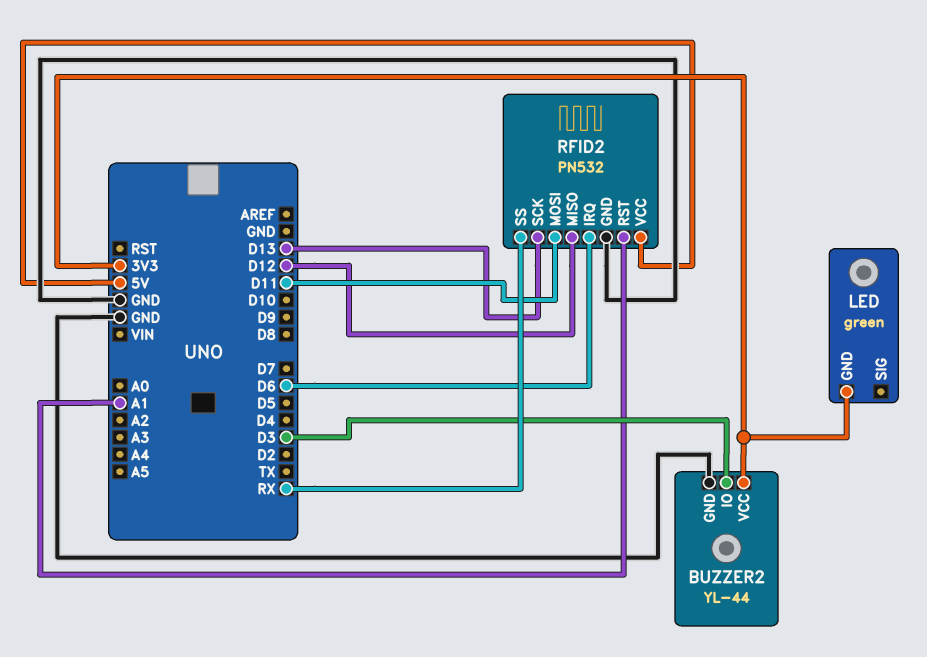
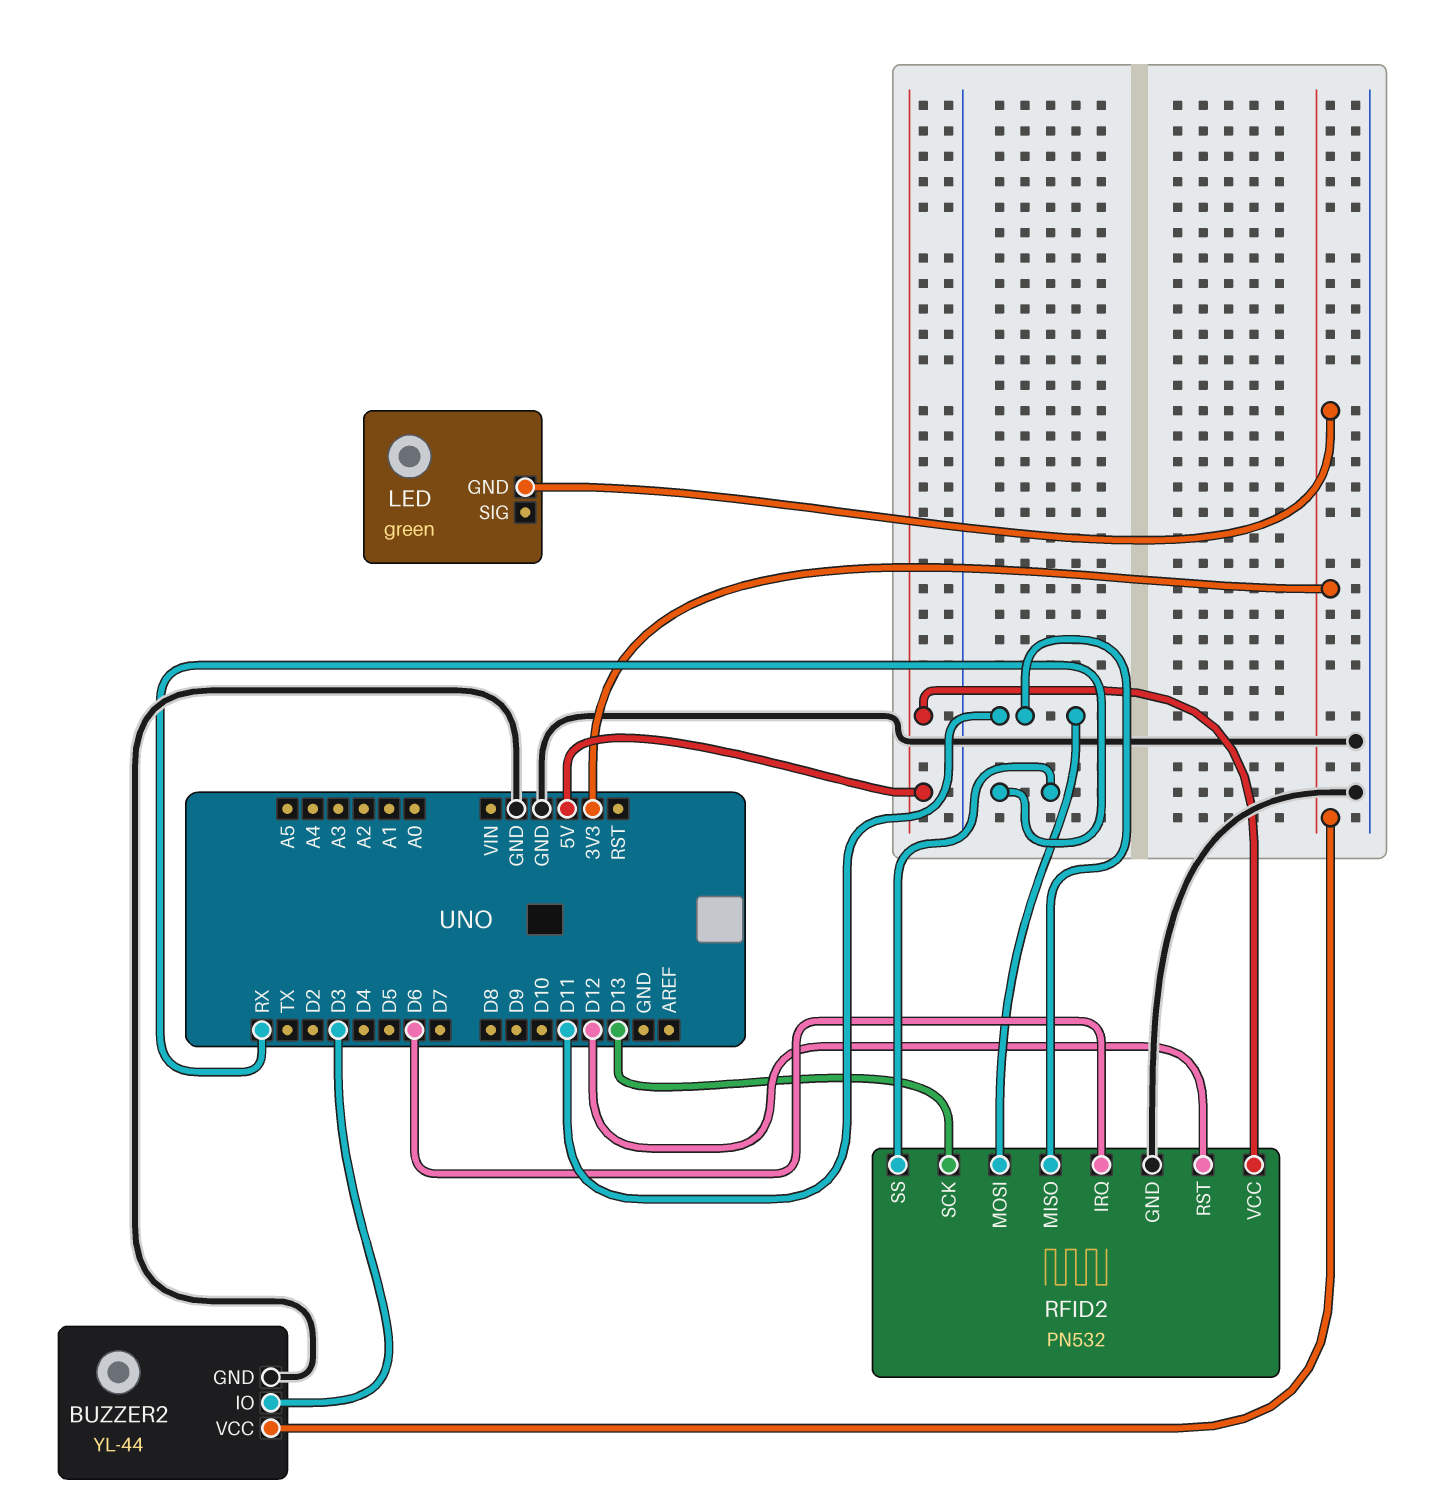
RFID2 pin MISO: D12 -> D11
RFID2 pin RST: A1 -> D12

